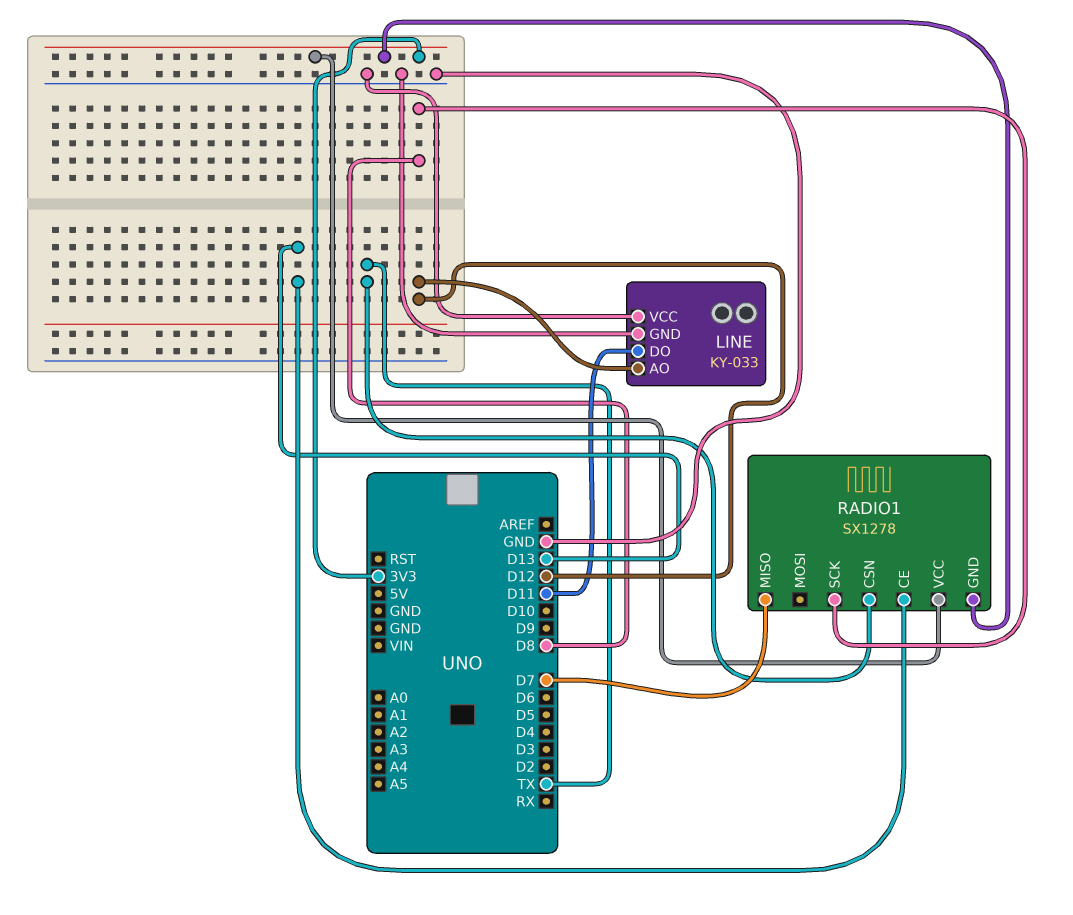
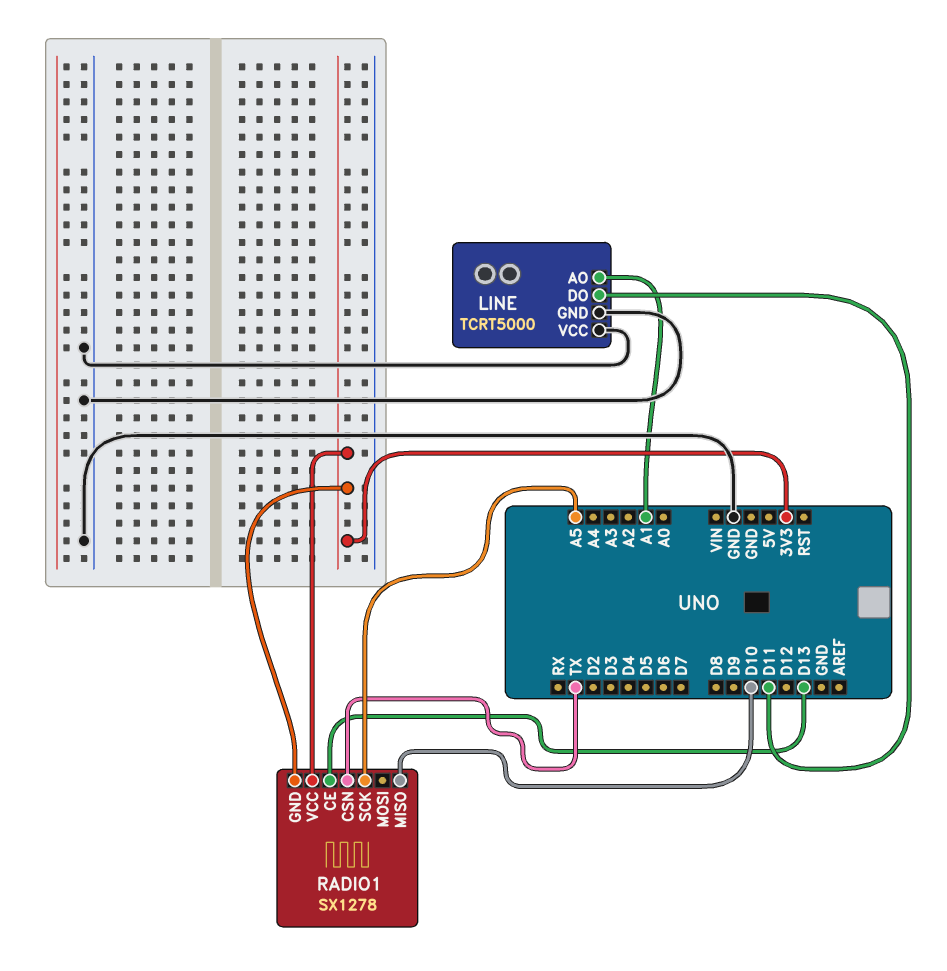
LINE: KY-033 -> TCRT5000
LINE pin AO: D12 -> A1
RADIO1 pin MISO: D7 -> D10
RADIO1 pin SCK: D8 -> A5

